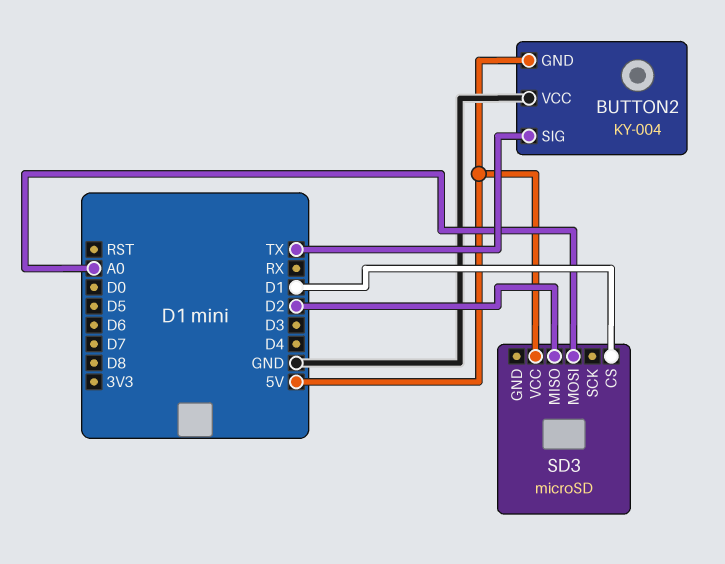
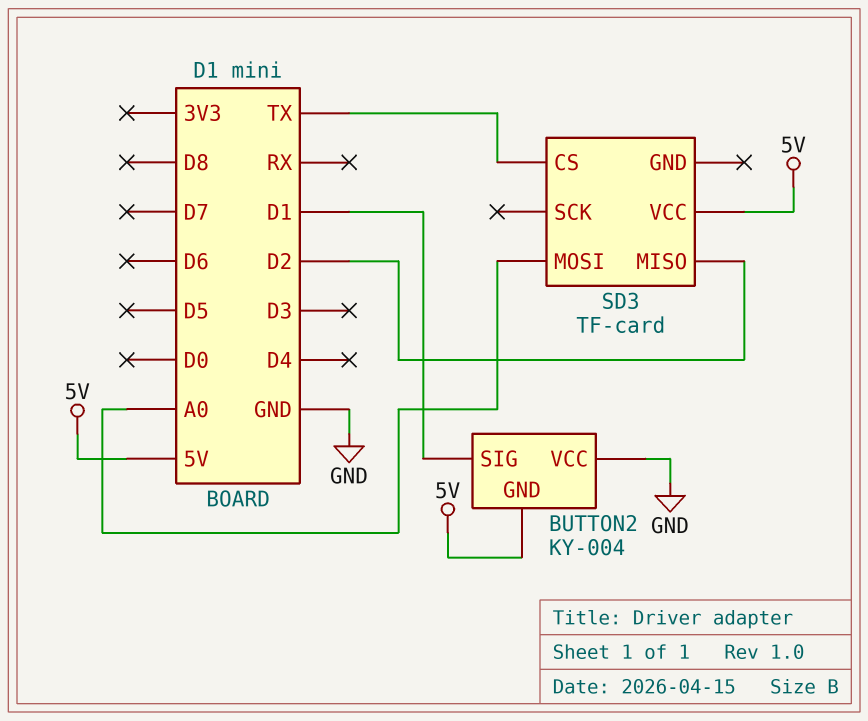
BUTTON2 pin SIG: TX -> D1
SD3: microSD -> TF-card
SD3 pin CS: D1 -> TX

